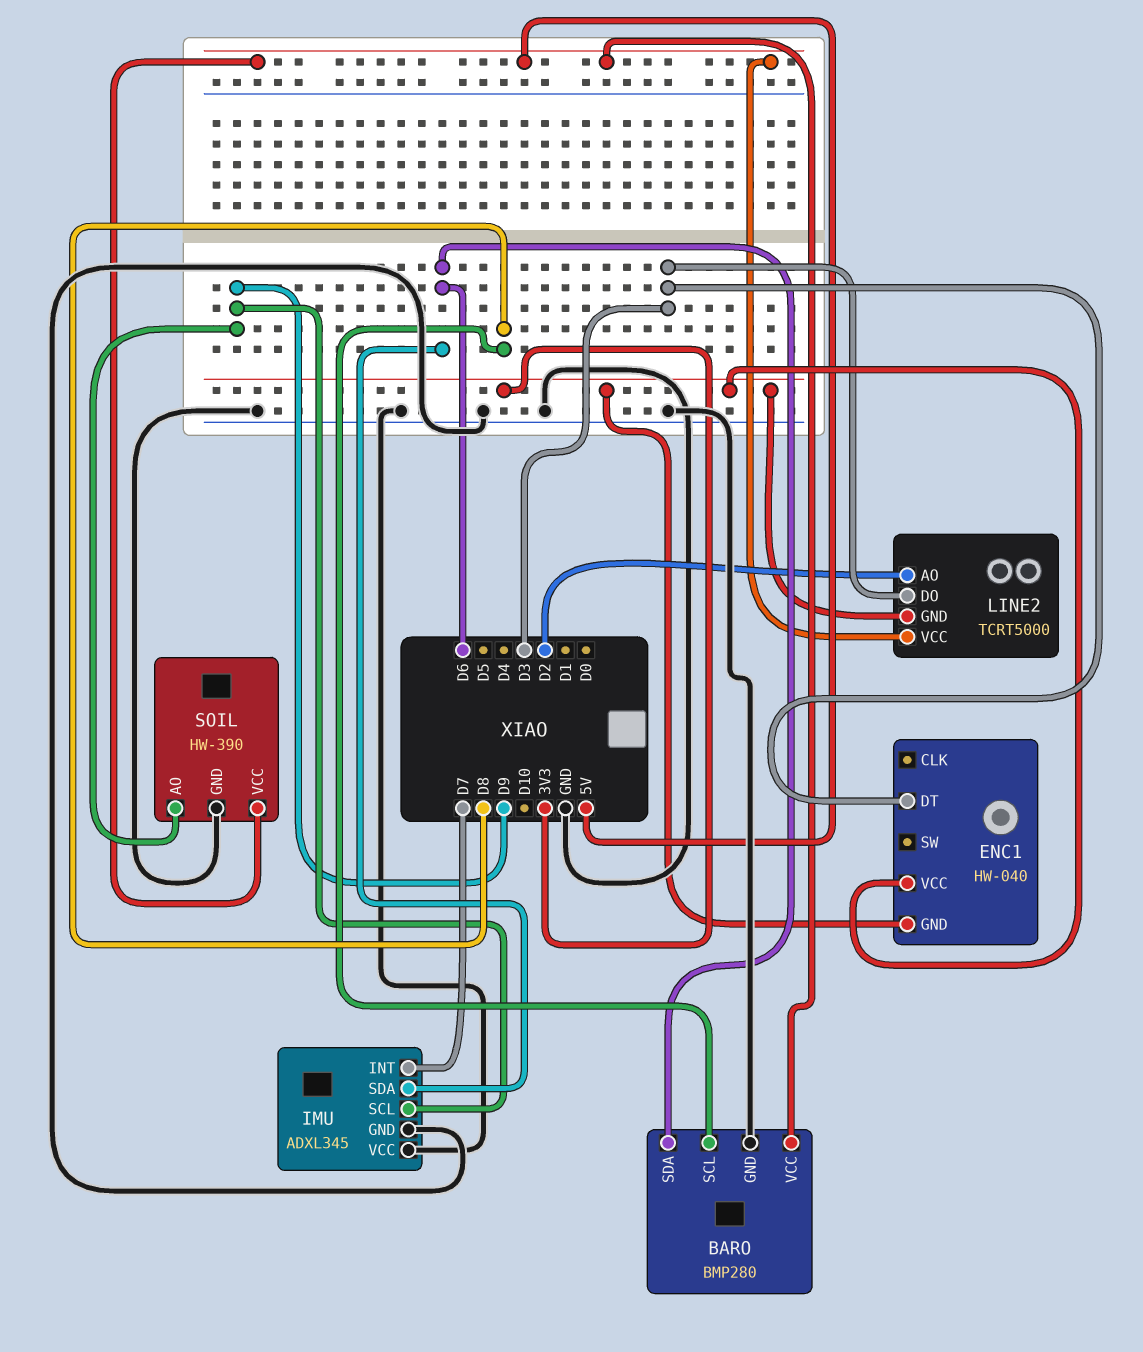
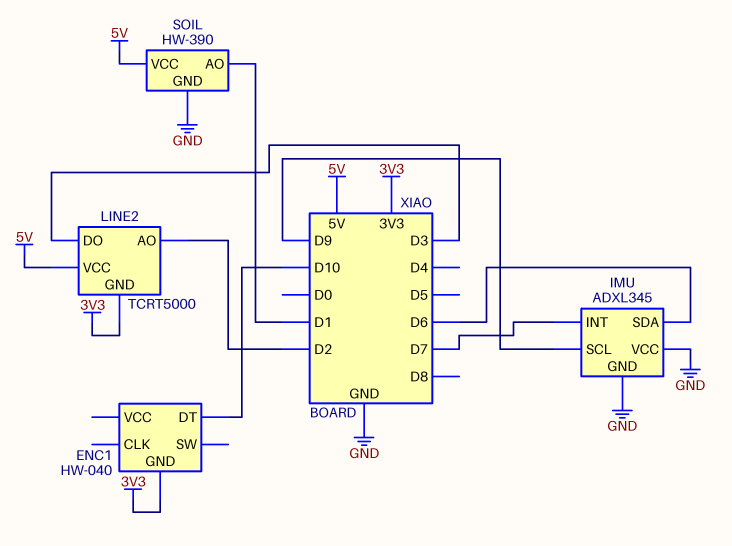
BARO: BMP280 -> none
BARO pin GND: GND -> none
BARO pin SCL: D8 -> none
BARO pin SDA: D6 -> none
BARO pin VCC: 5V -> none
ENC1 pin DT: D3 -> D10
ENC1 pin VCC: 3V3 -> none
SOIL pin AO: D9 -> D1

